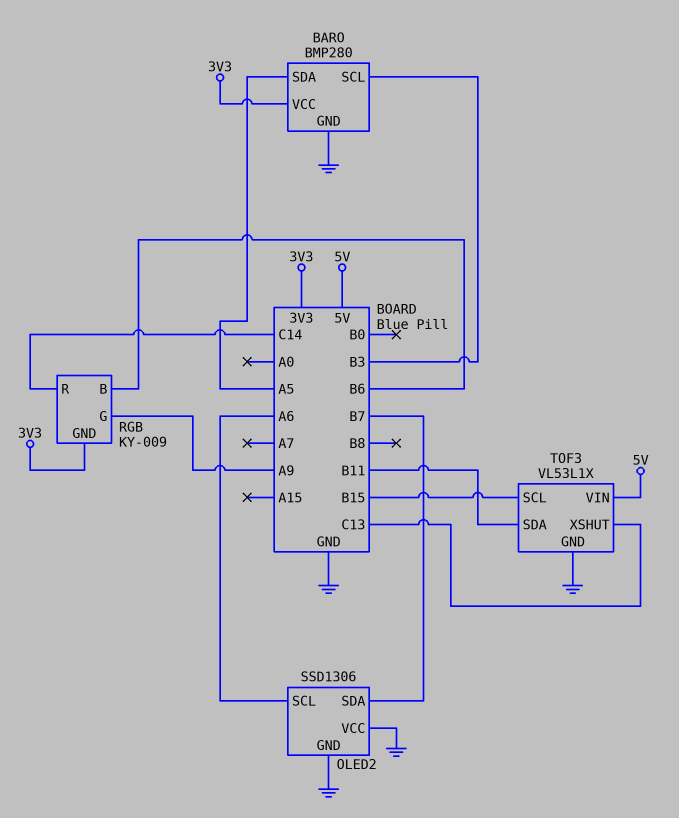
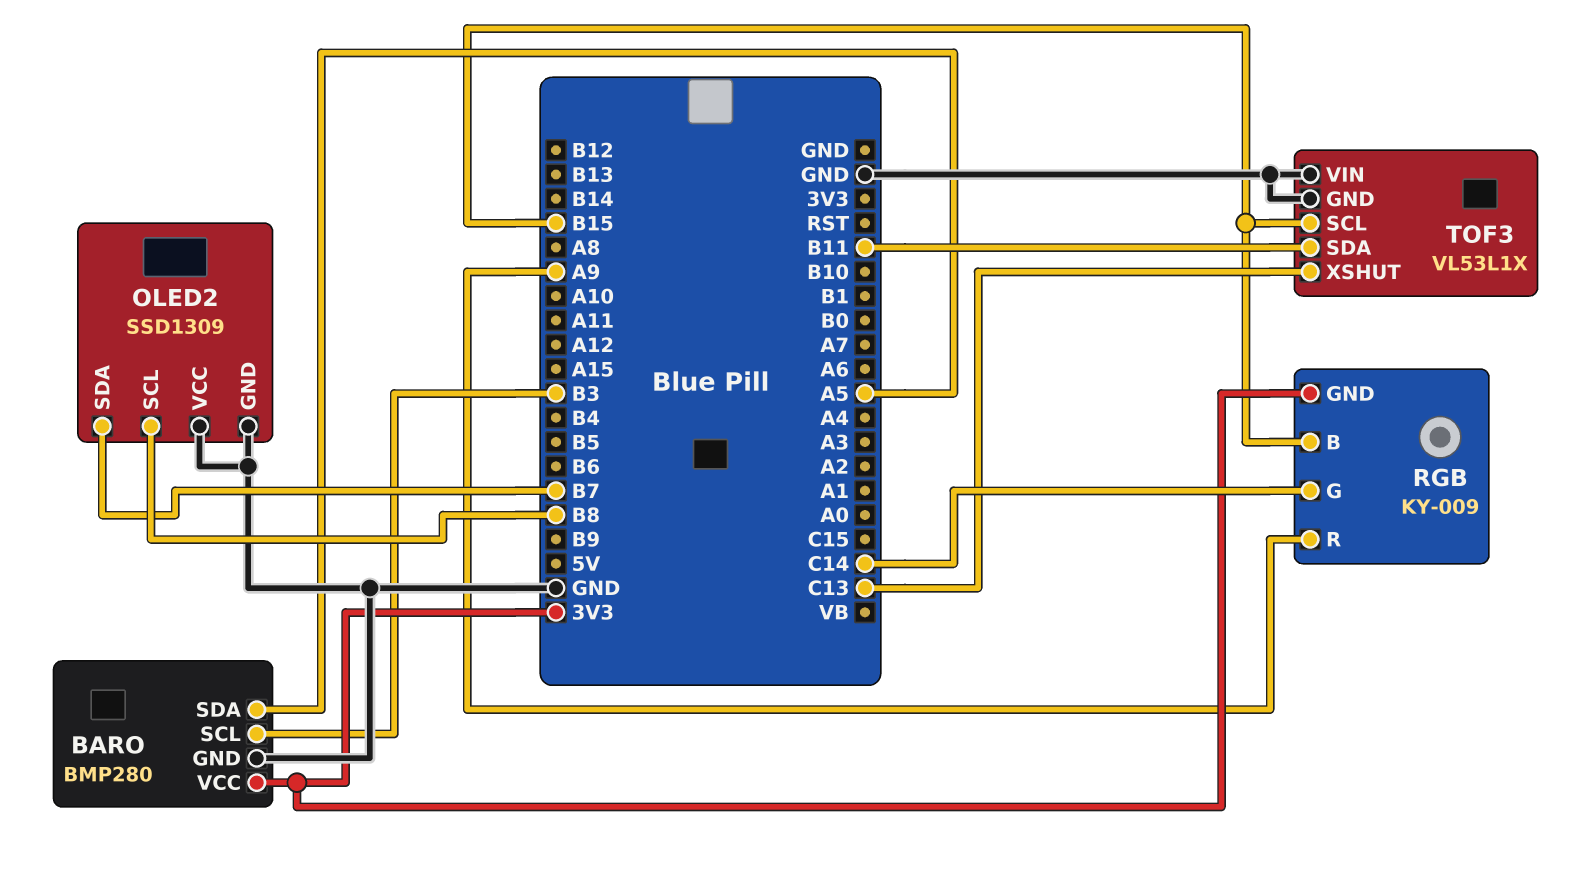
OLED2: SSD1306 -> SSD1309
OLED2 pin SCL: A6 -> B8
RGB pin B: B6 -> B15
RGB pin G: A9 -> C14
RGB pin R: C14 -> A9
TOF3 pin VIN: 5V -> GND

